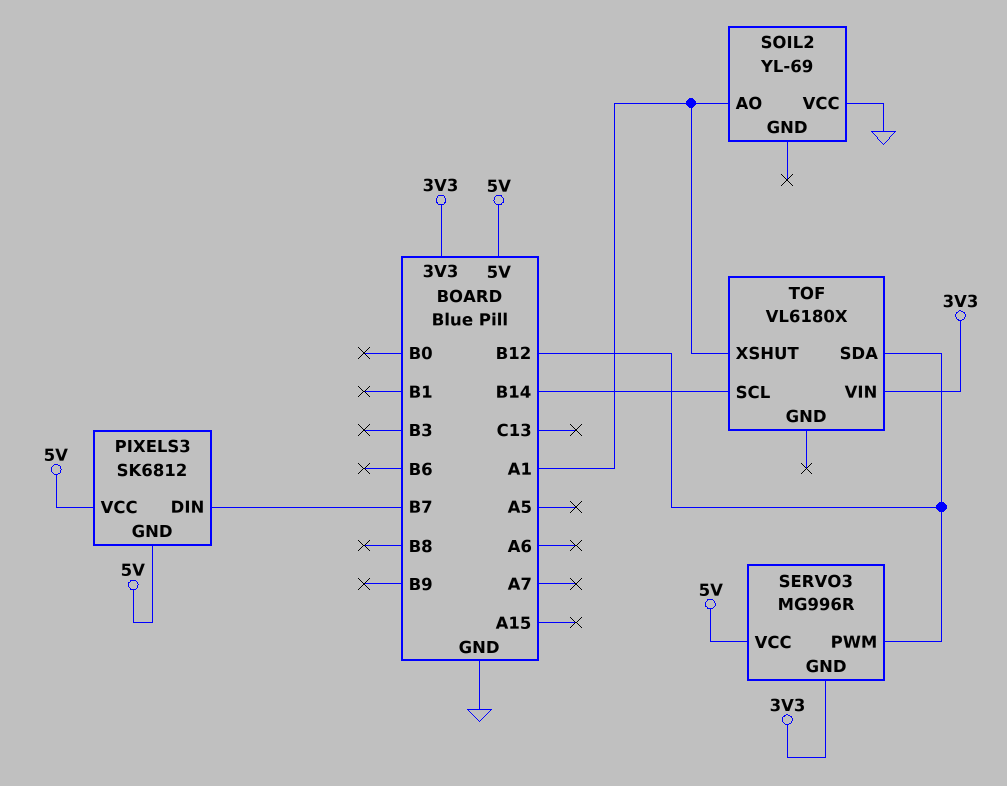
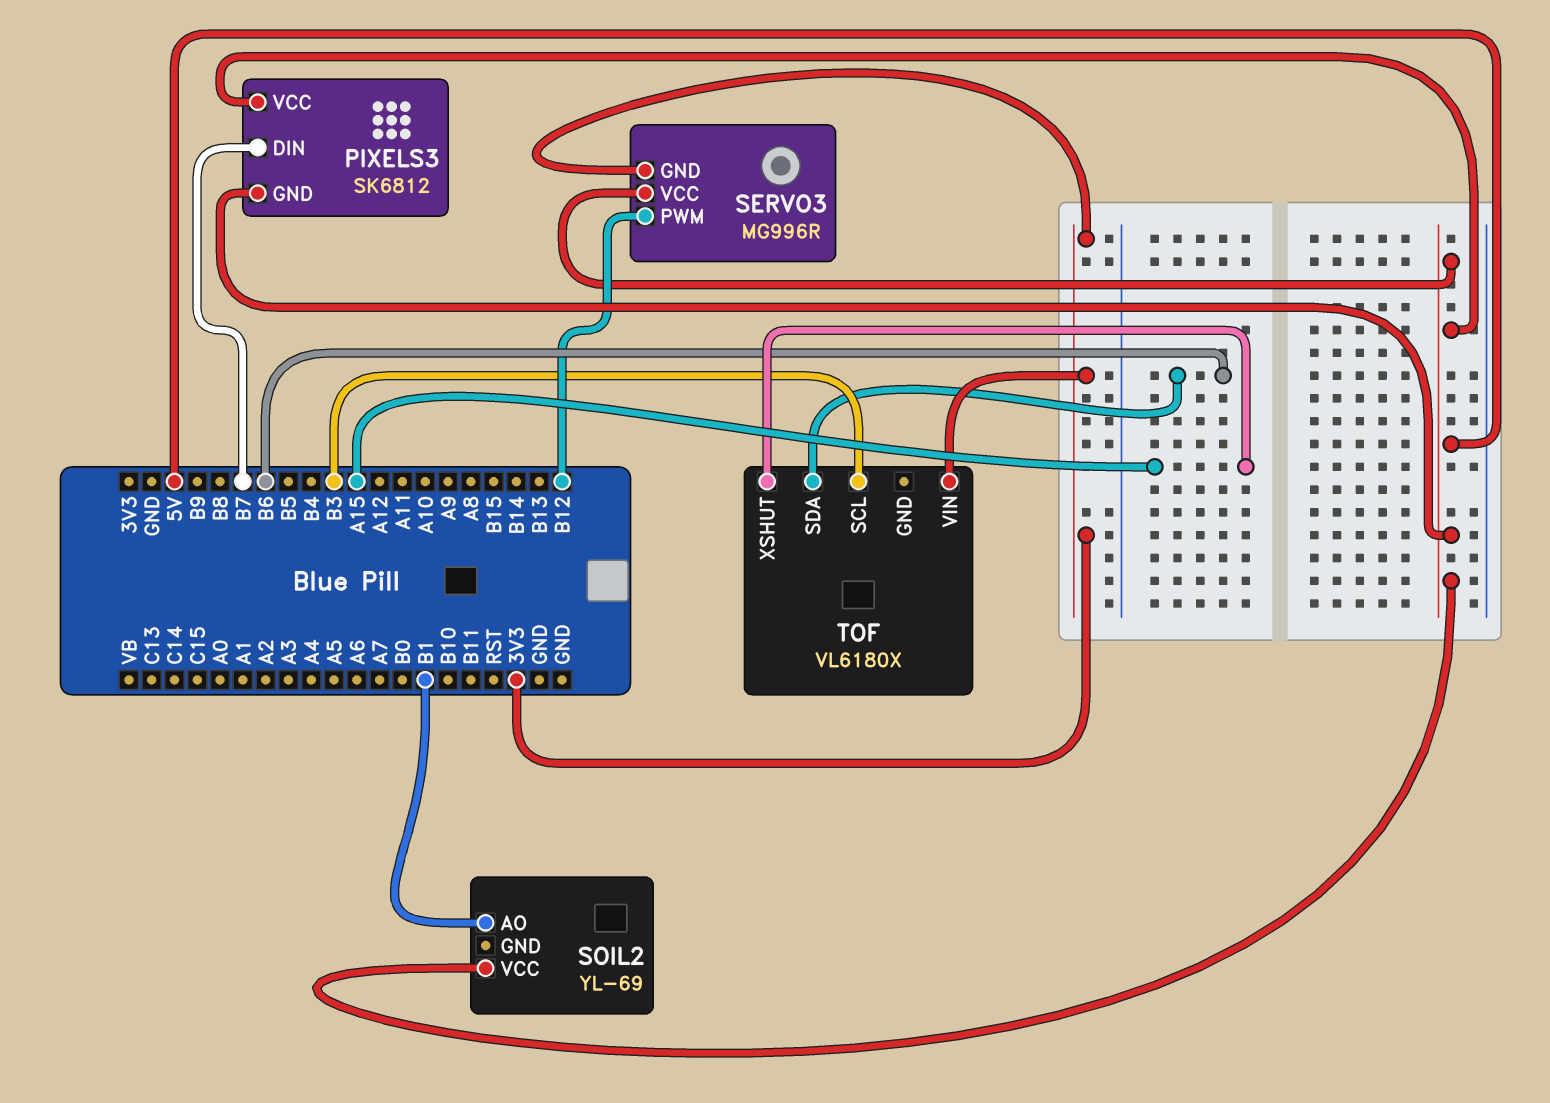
SOIL2 pin AO: A1 -> B1
SOIL2 pin VCC: GND -> 5V
TOF pin SCL: B14 -> B3
TOF pin SDA: B12 -> B6
TOF pin XSHUT: A1 -> A15

